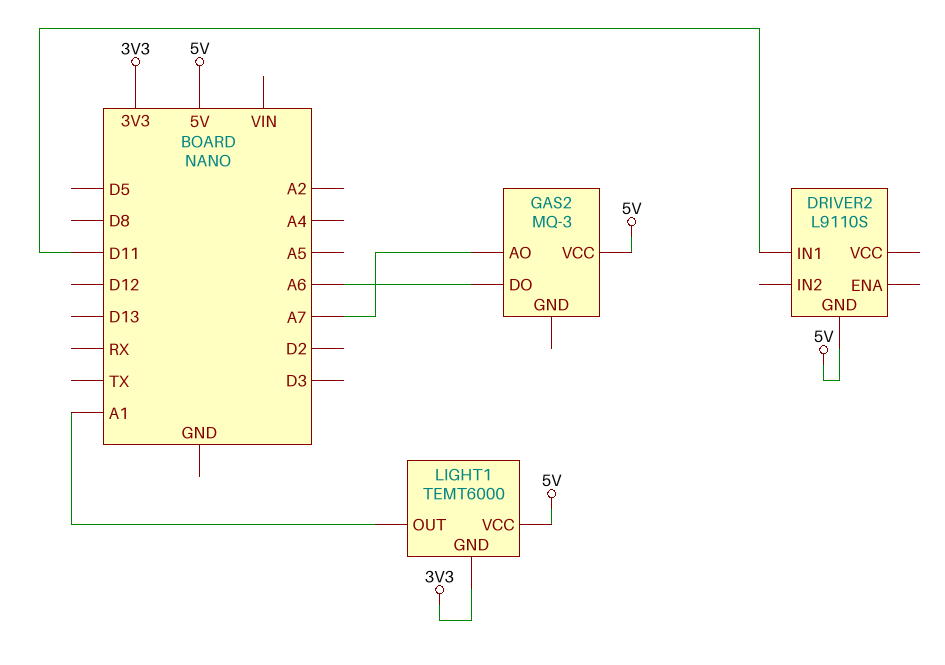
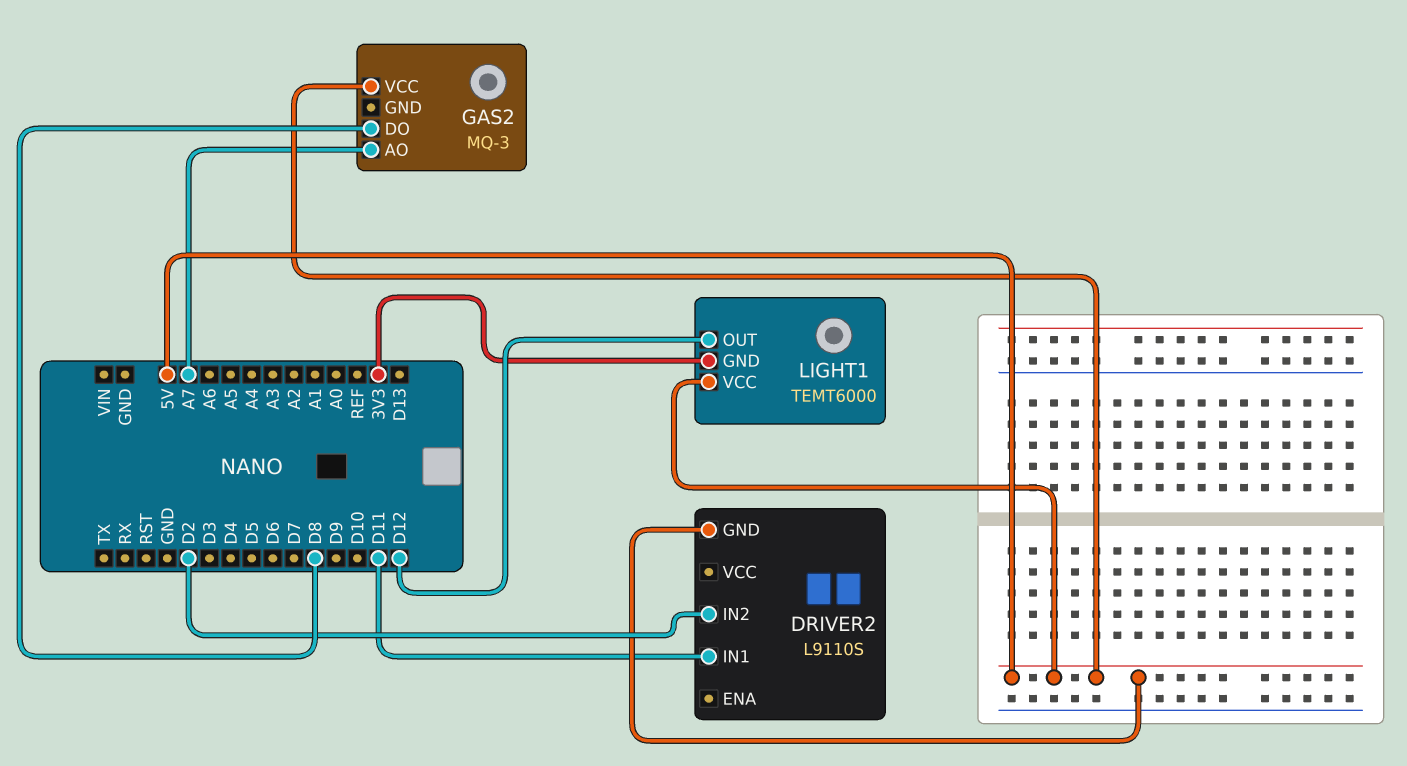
DRIVER2 pin IN2: none -> D2
GAS2 pin DO: A6 -> D8
LIGHT1 pin OUT: A1 -> D12

